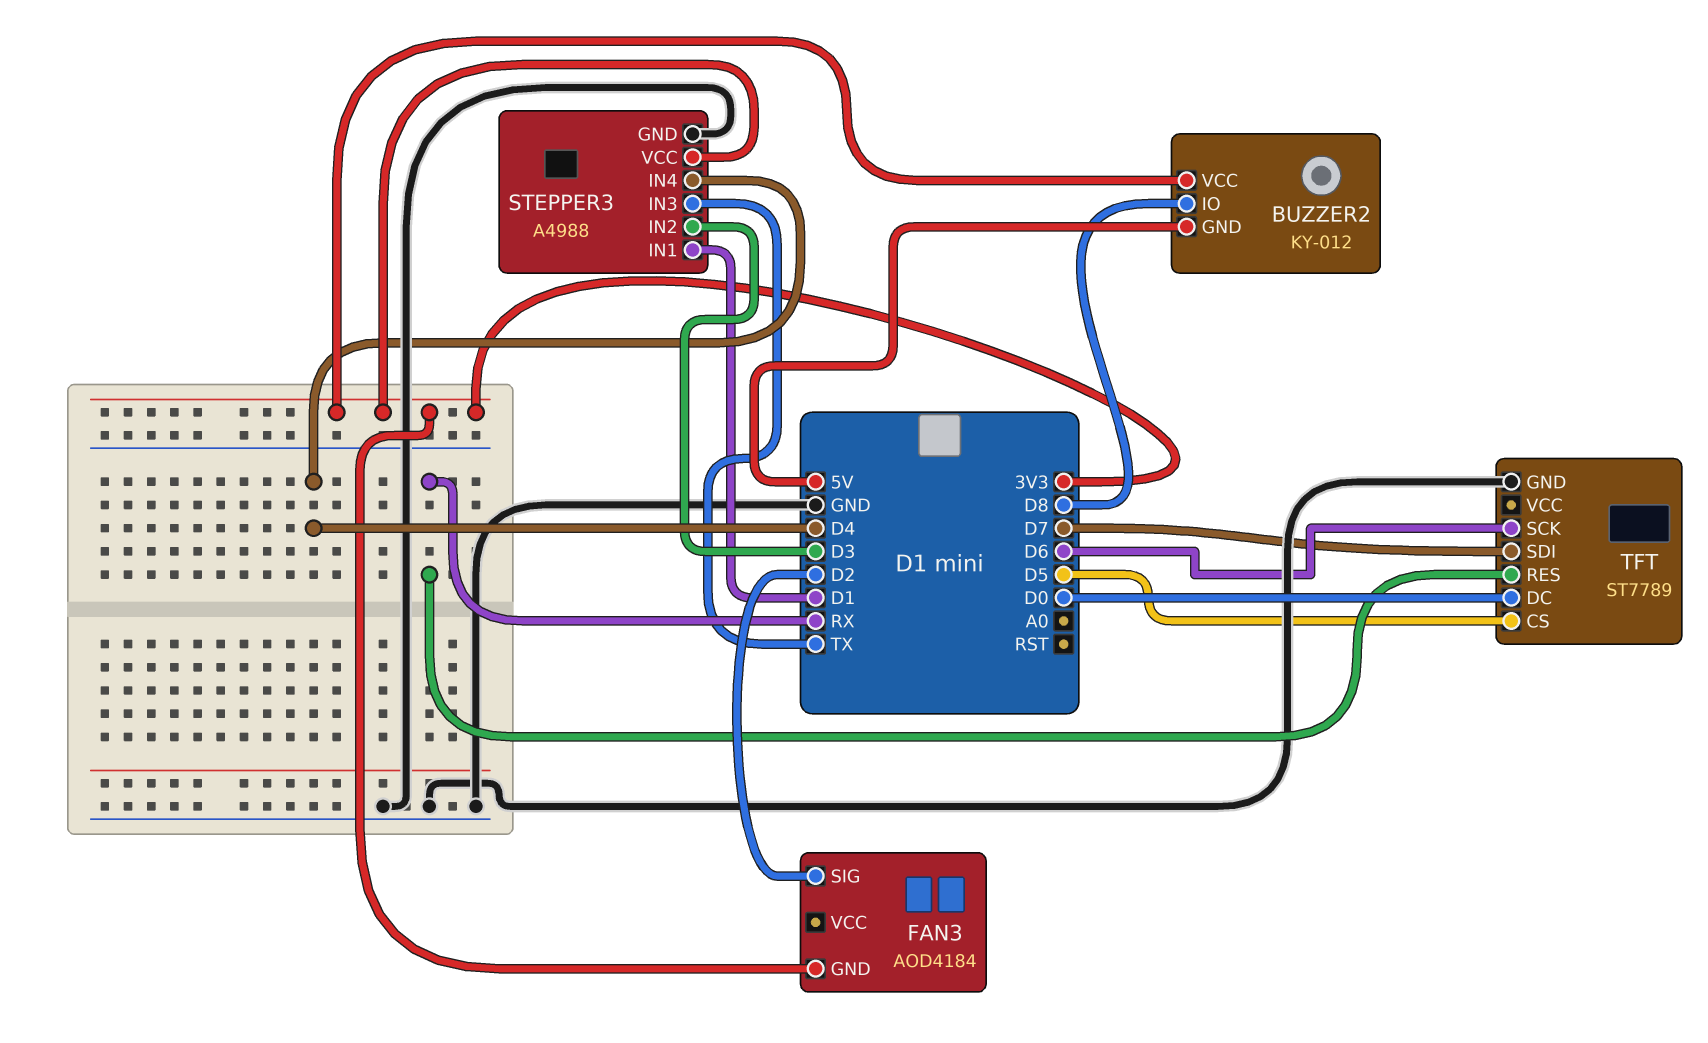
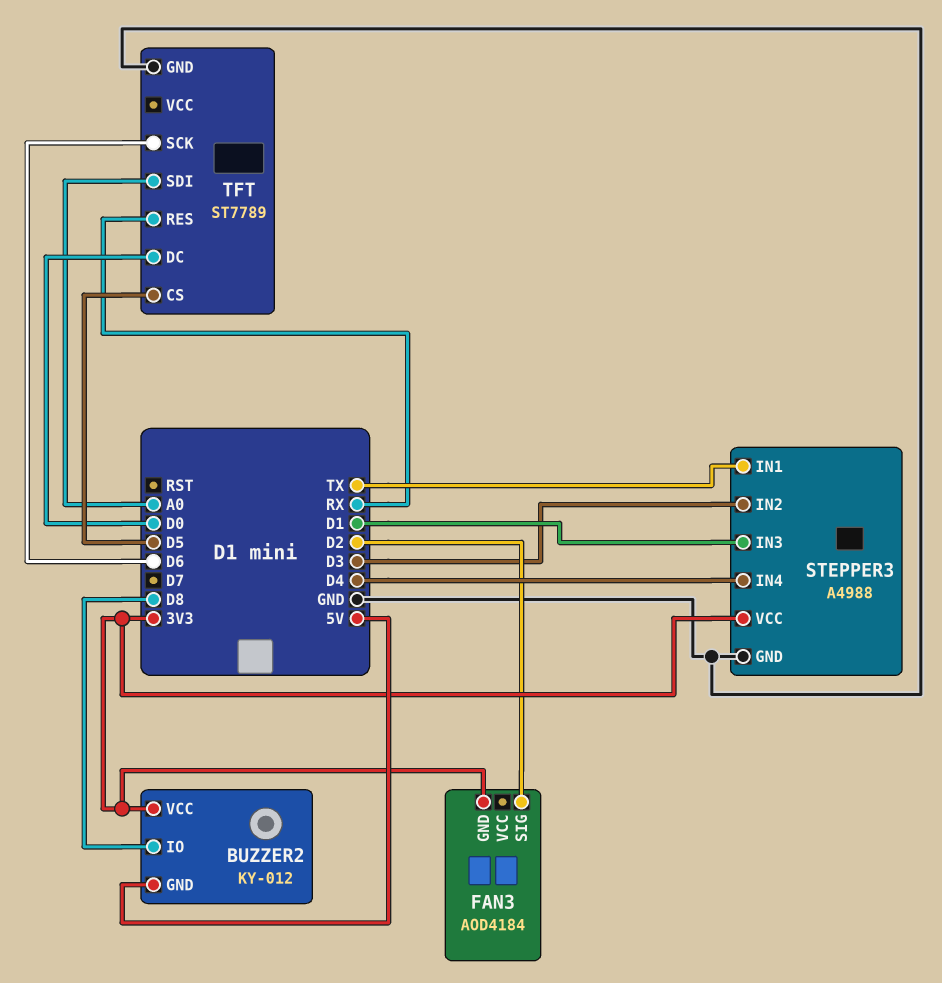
STEPPER3 pin IN1: D1 -> TX
STEPPER3 pin IN3: TX -> D1
TFT pin SDI: D7 -> A0

